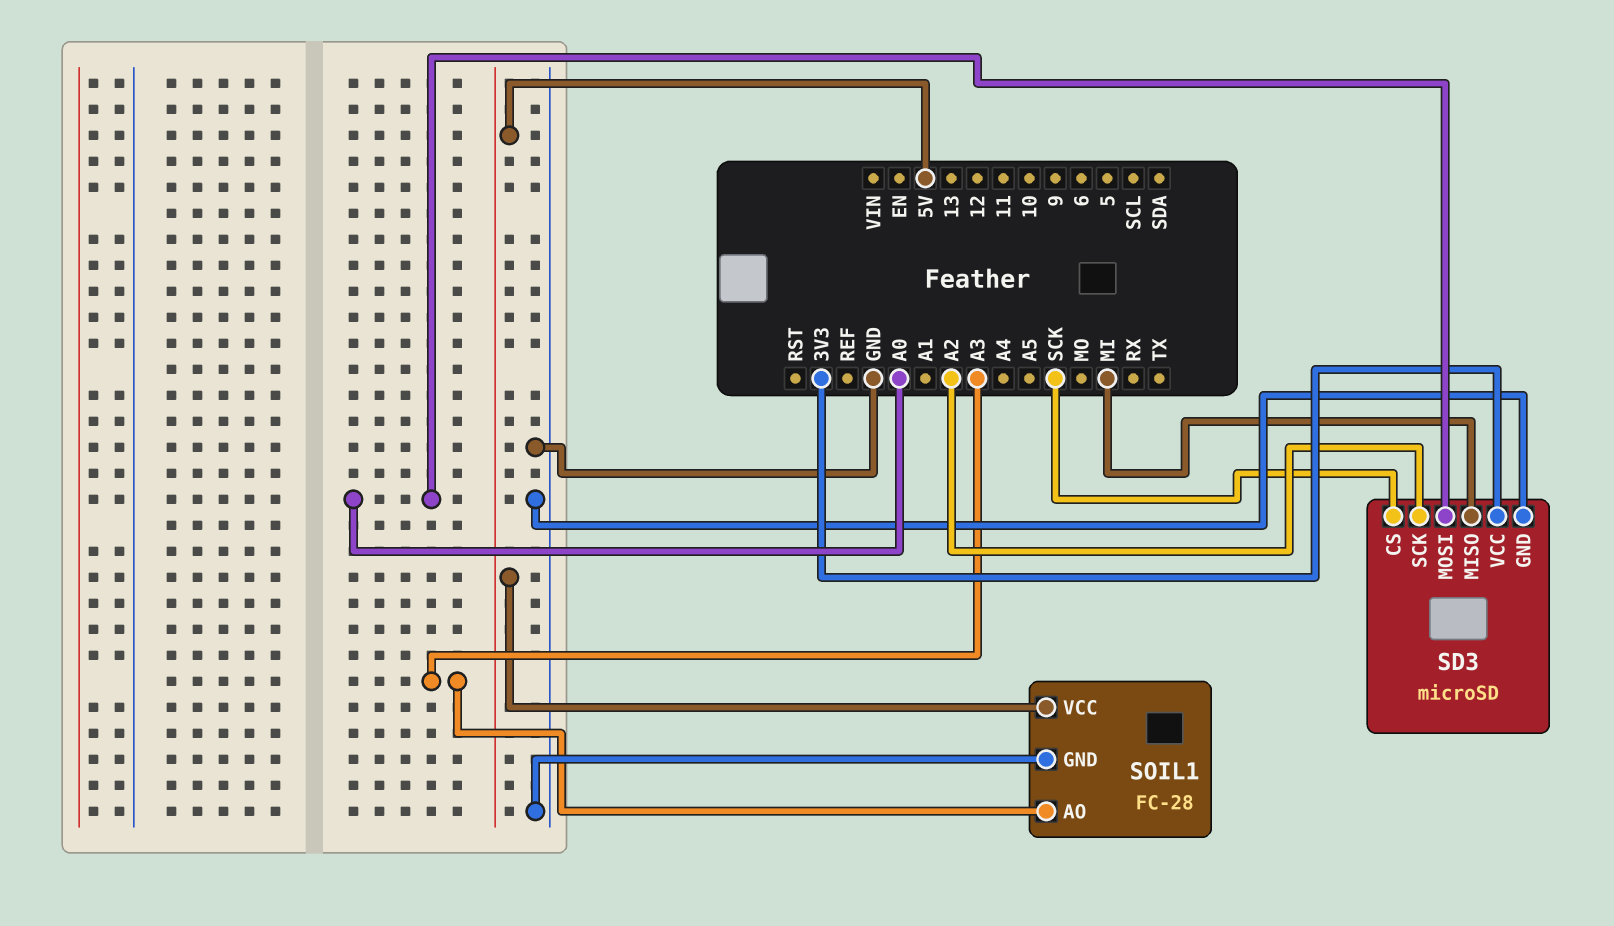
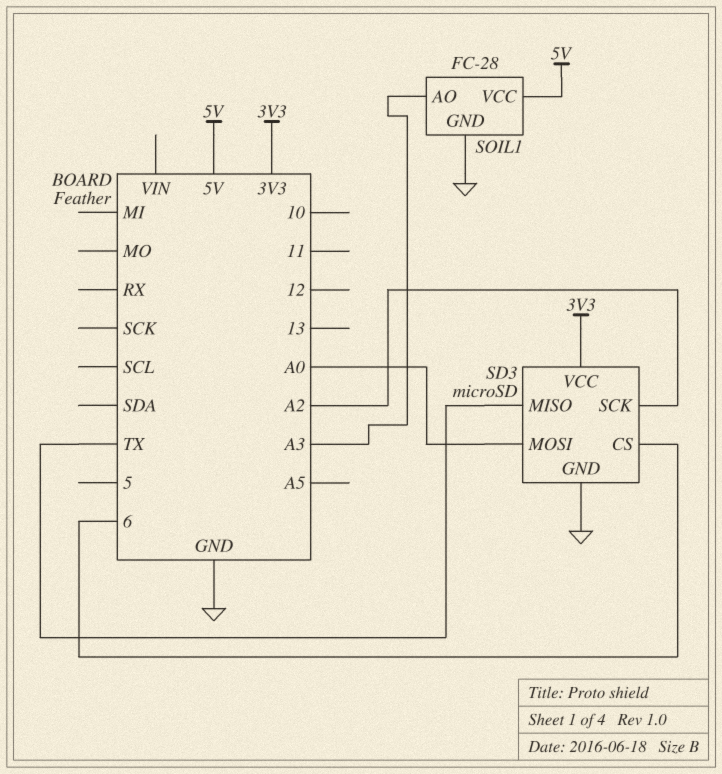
SD3 pin CS: SCK -> 6
SD3 pin MISO: MI -> TX

